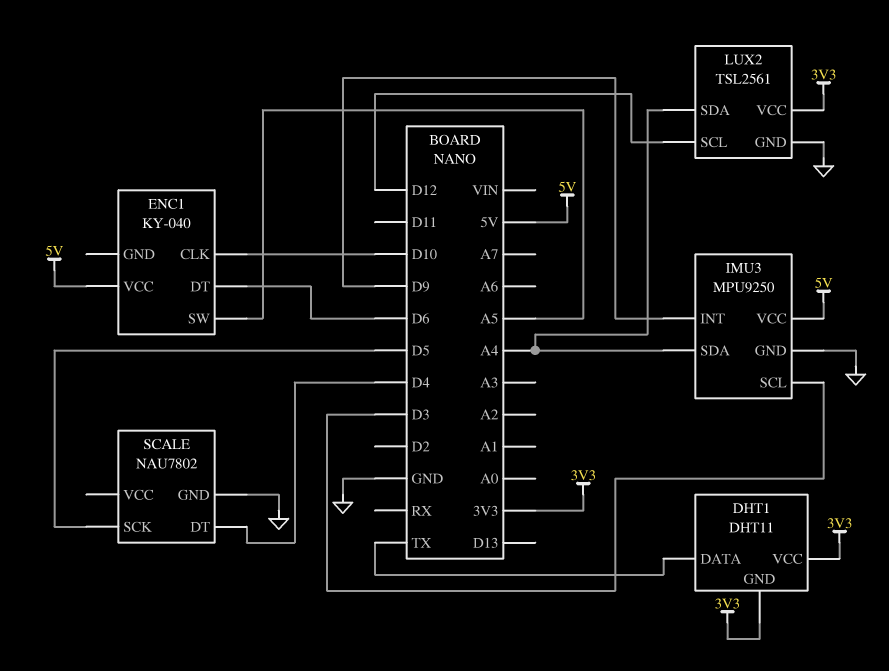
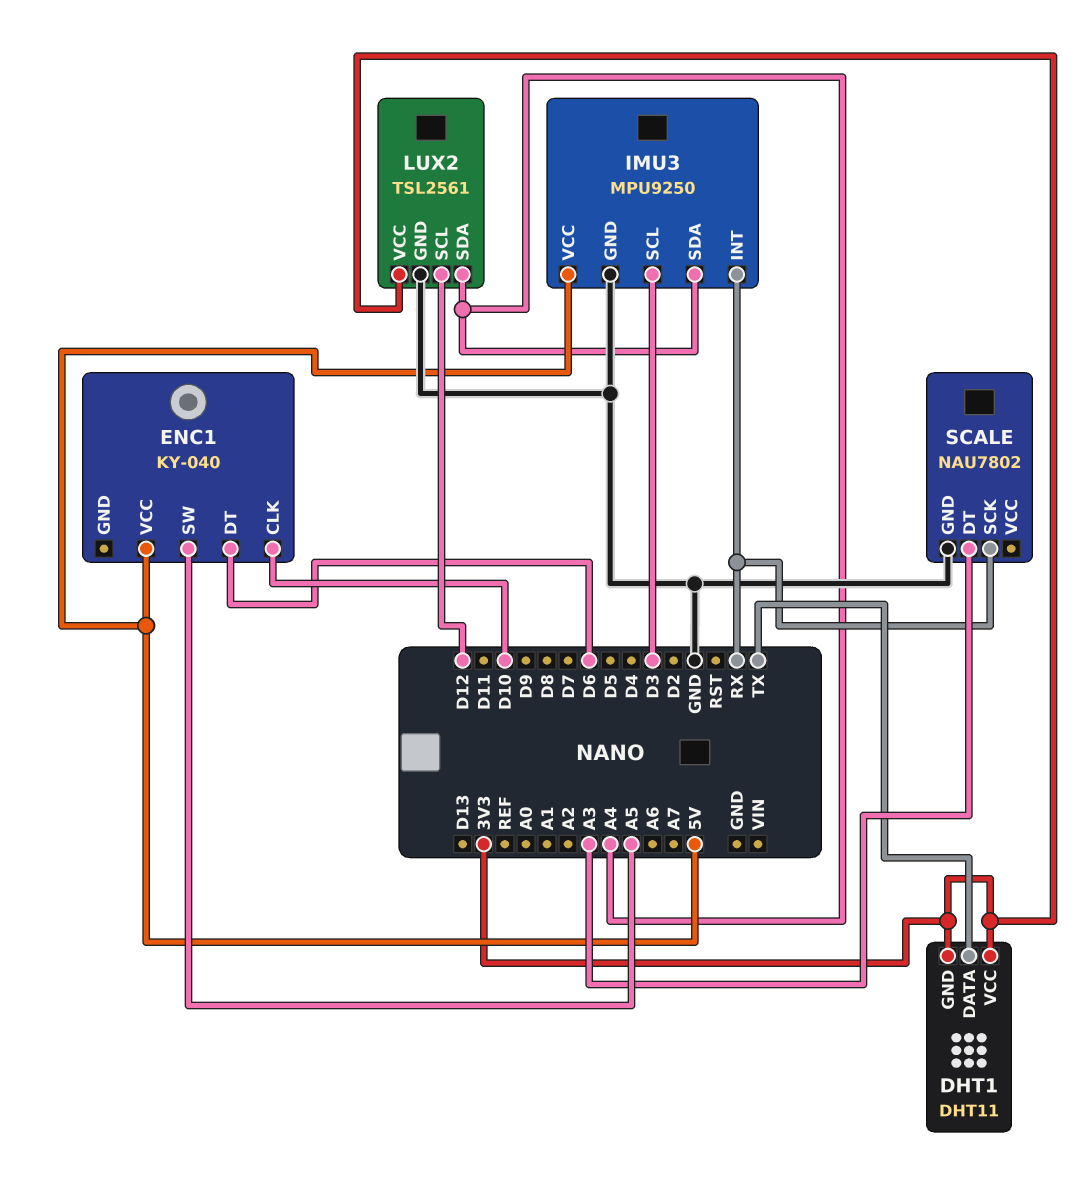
IMU3 pin INT: D9 -> RX
SCALE pin DT: D4 -> A3
SCALE pin SCK: D5 -> RX

